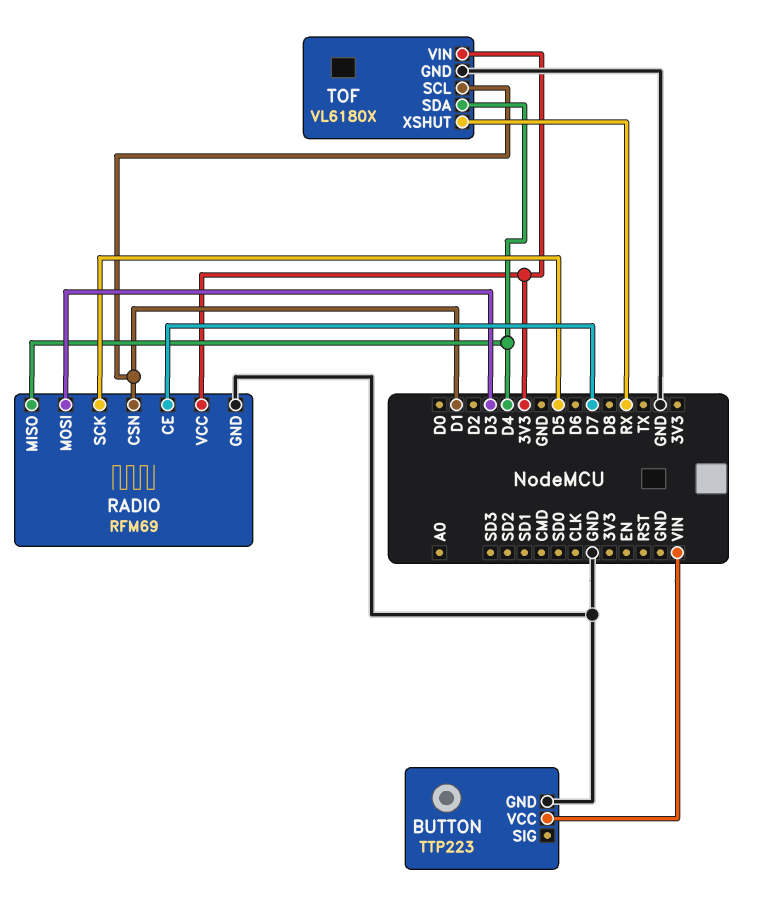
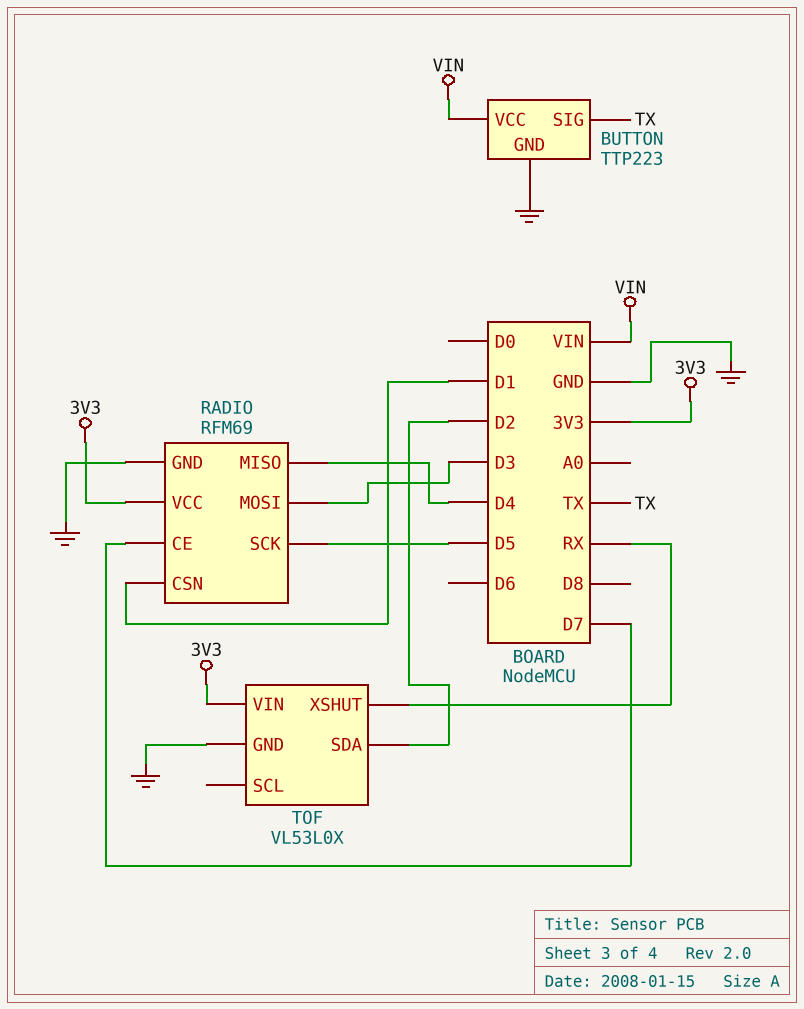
BUTTON pin SIG: none -> TX
TOF: VL6180X -> VL53L0X
TOF pin SCL: D1 -> none
TOF pin SDA: D4 -> D2

